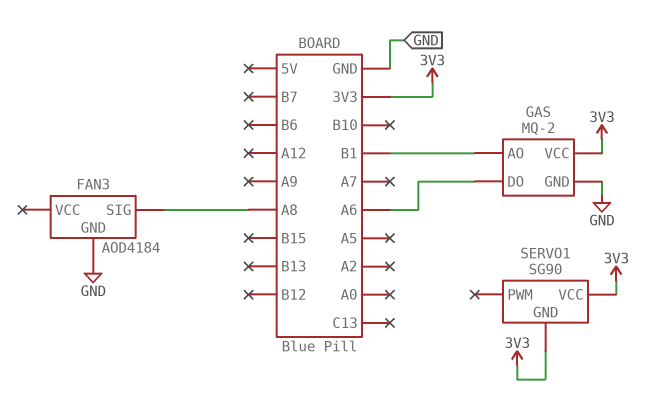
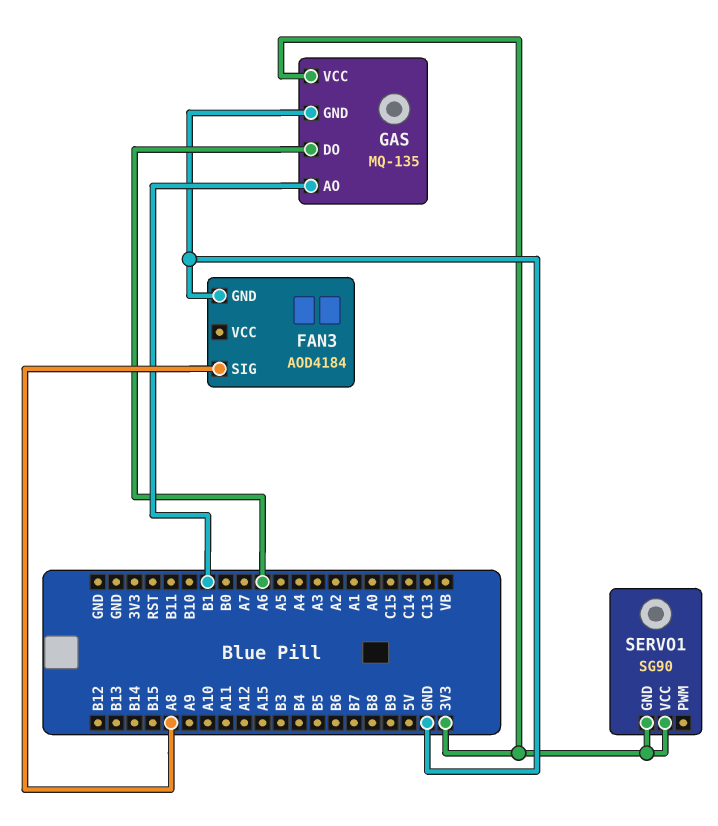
GAS: MQ-2 -> MQ-135

